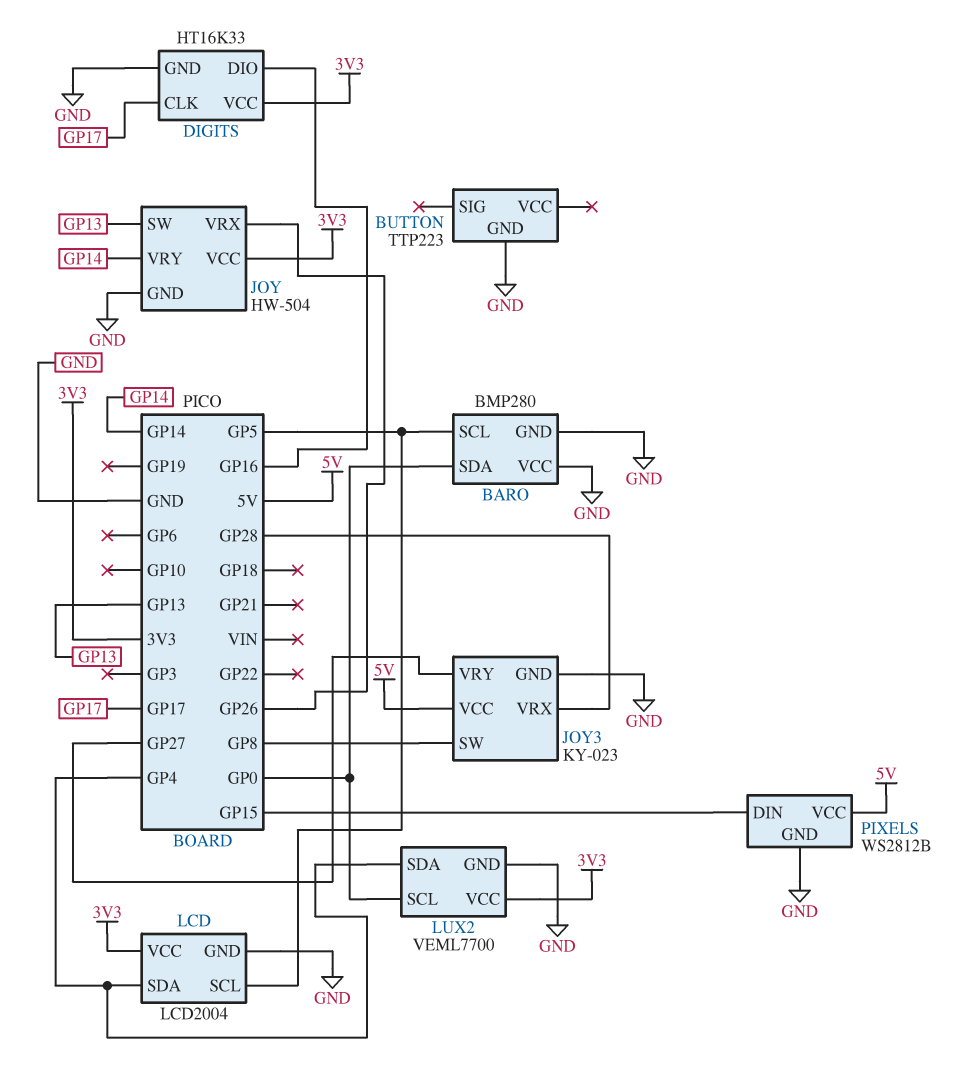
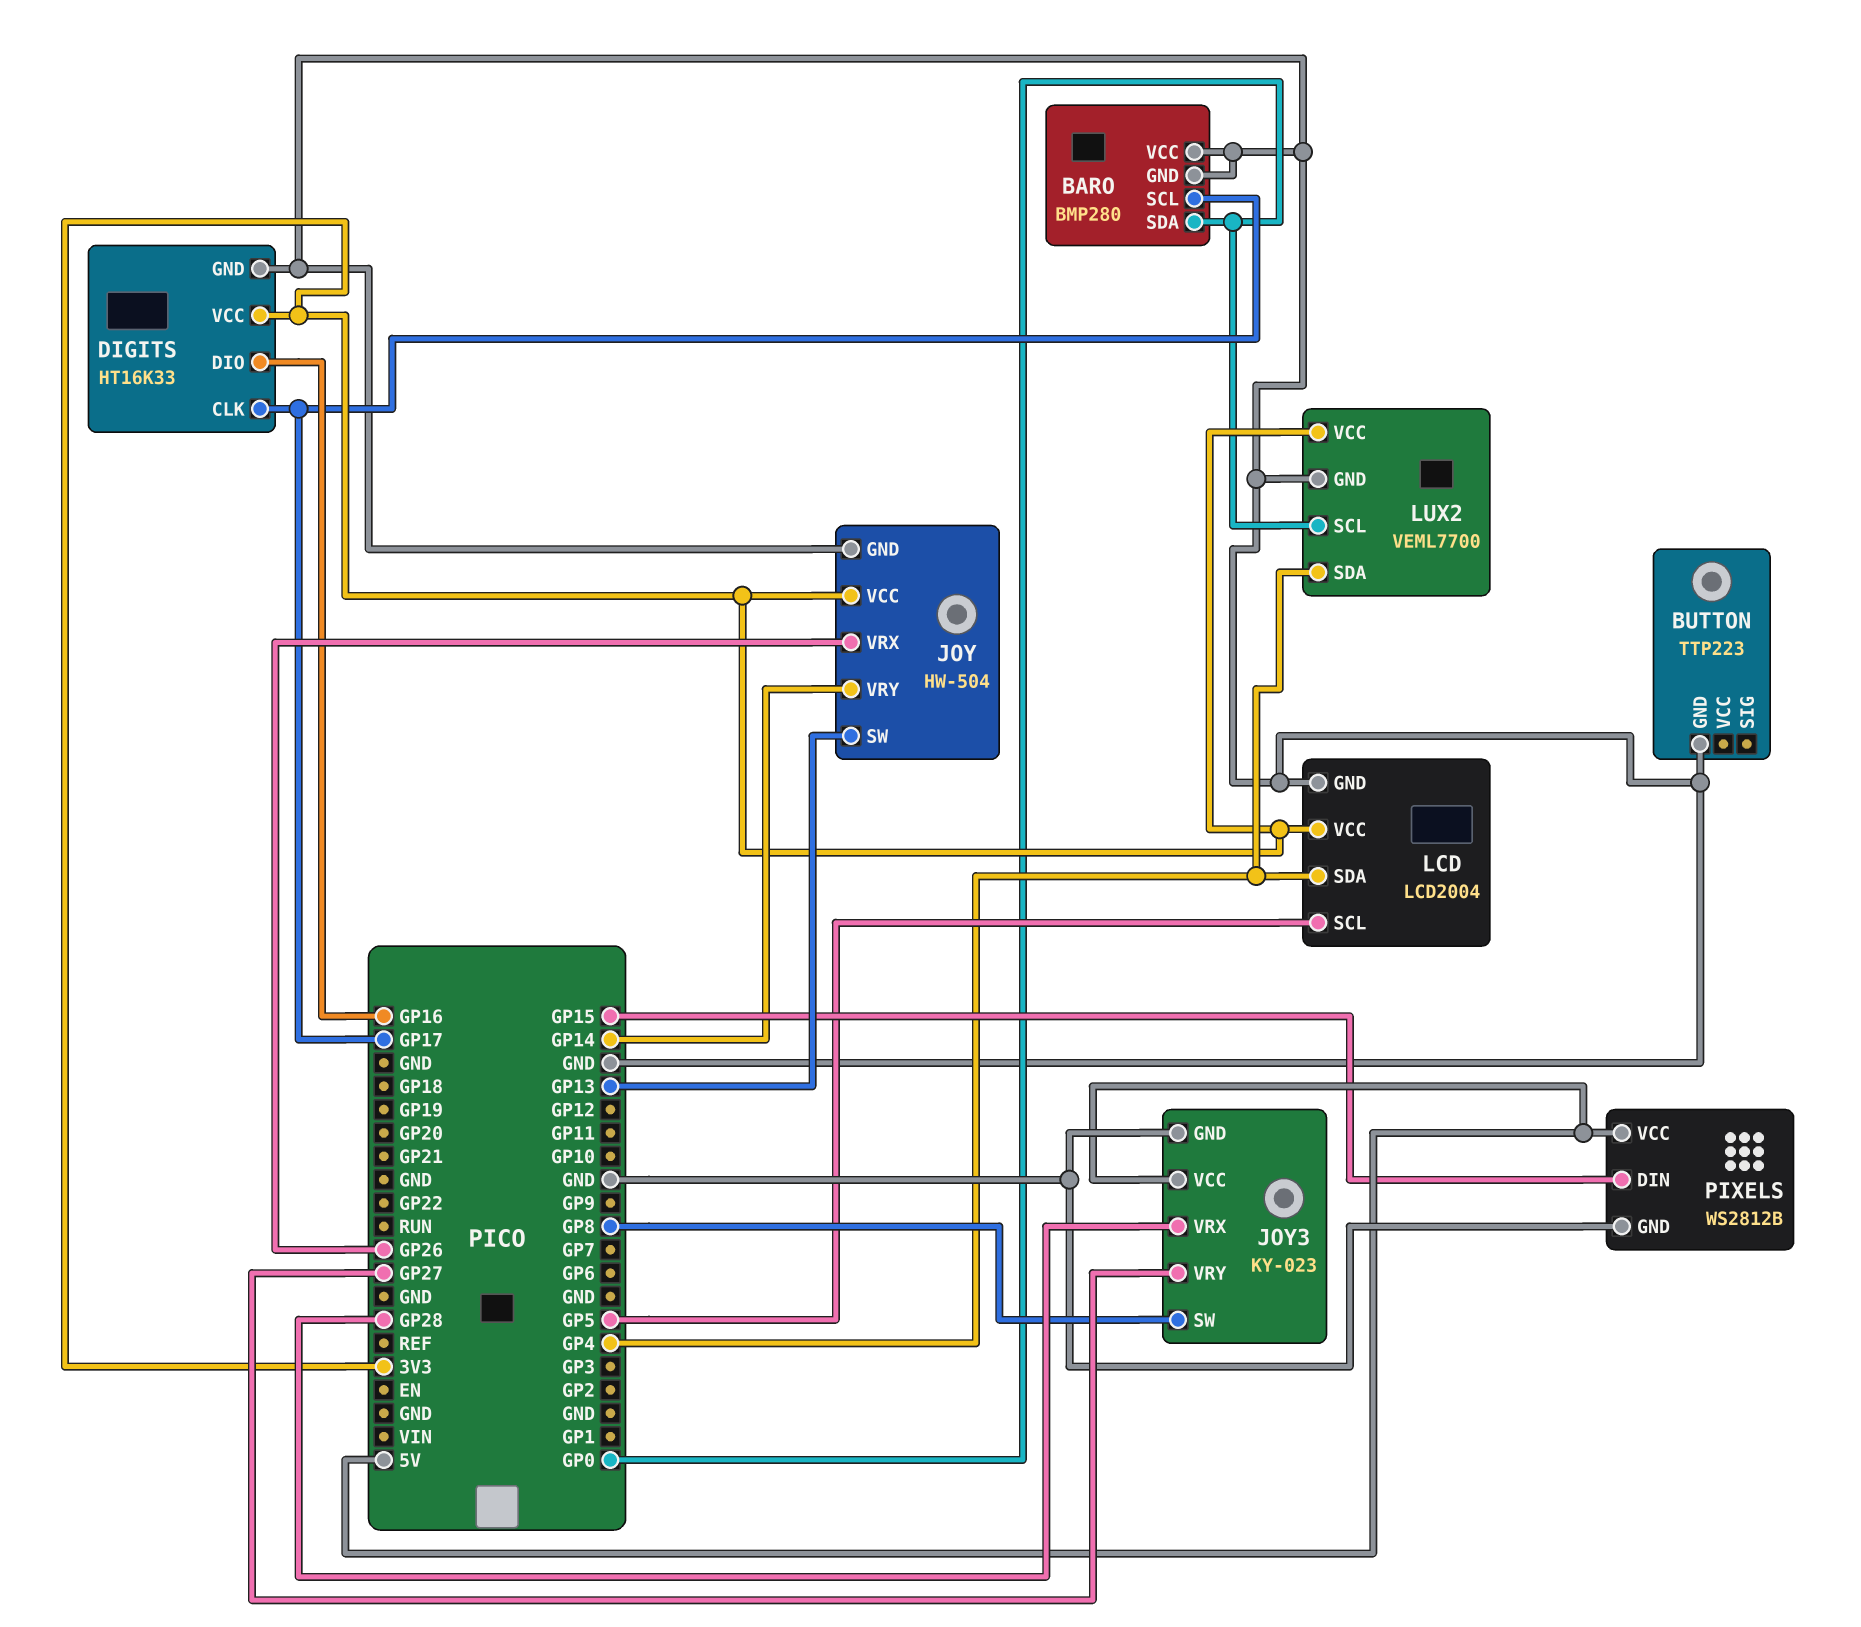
BARO pin SCL: GP5 -> GP17

